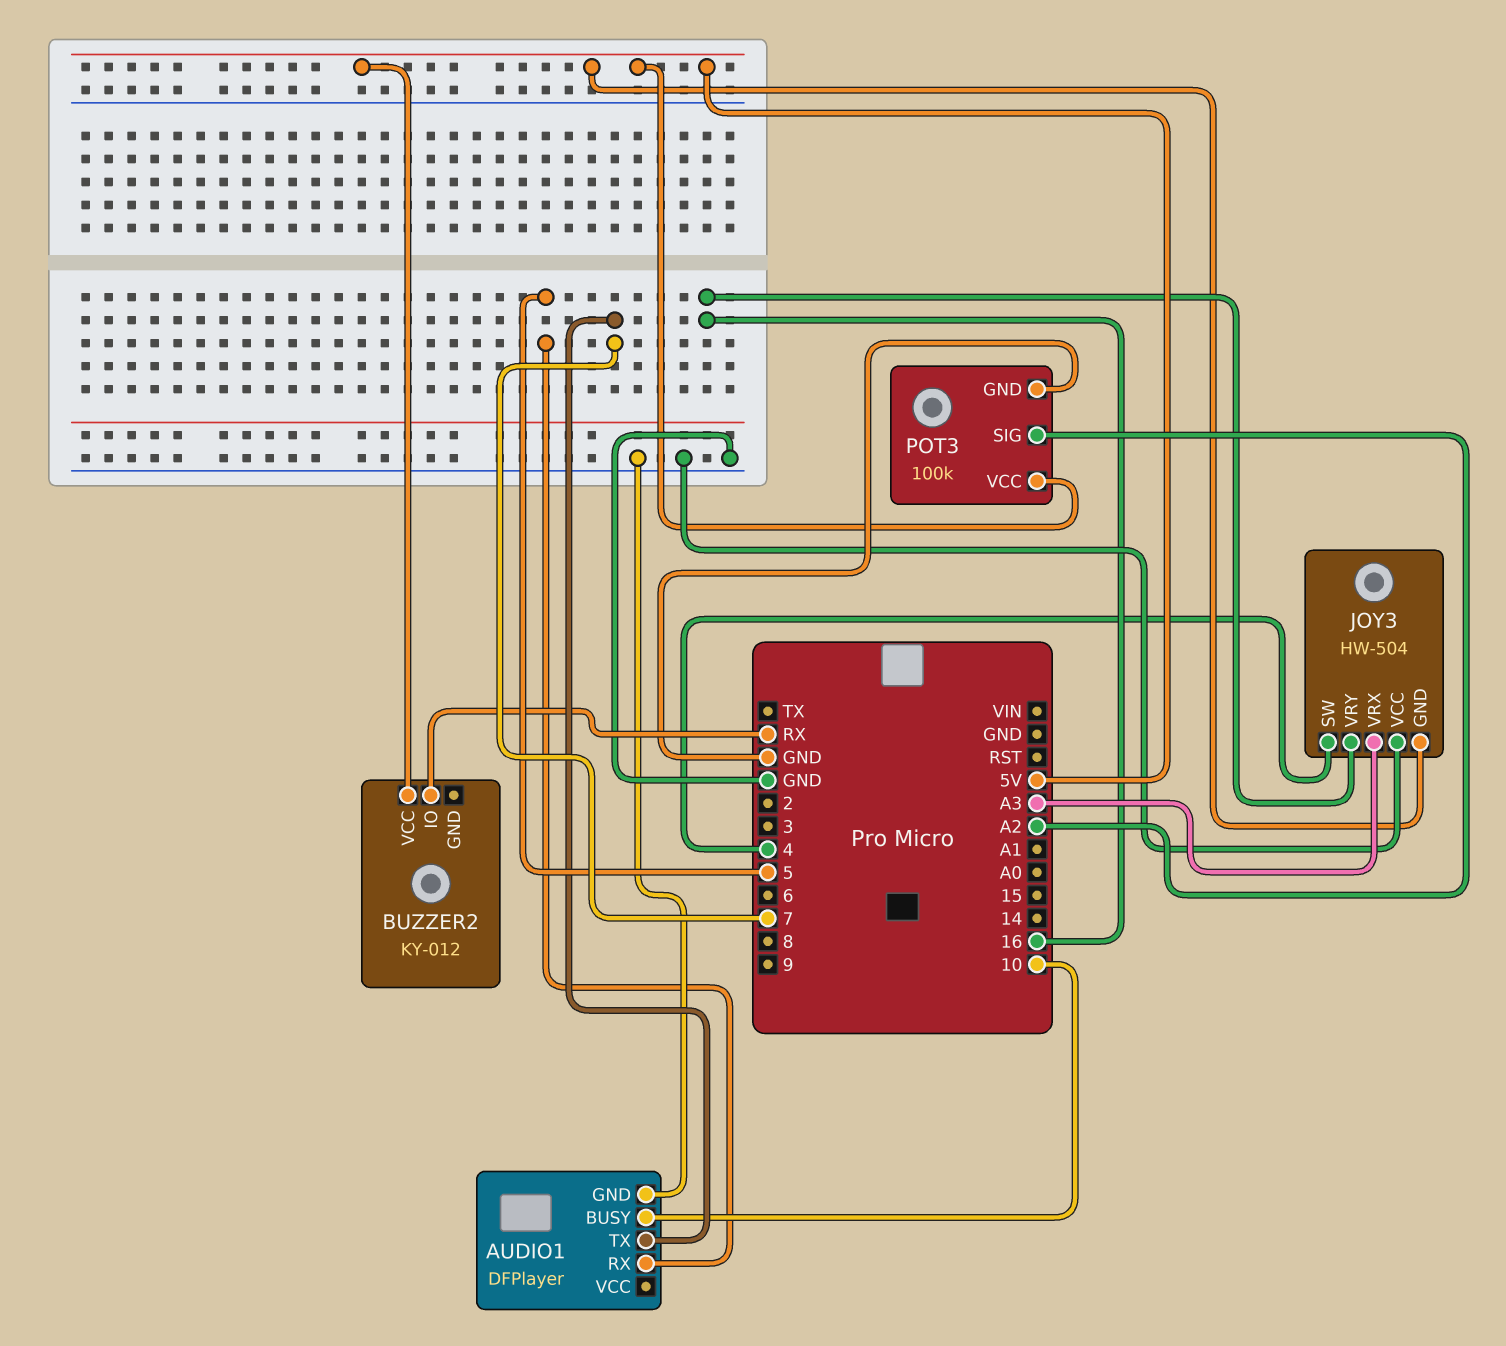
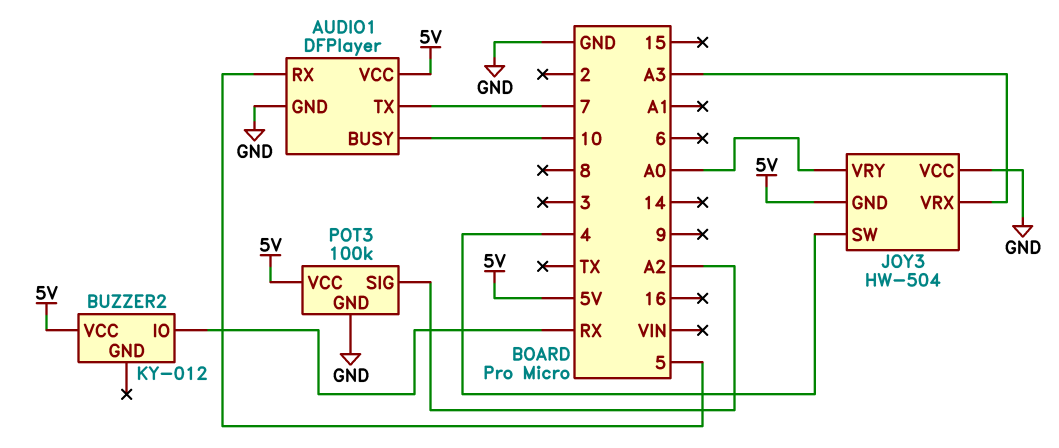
AUDIO1 pin VCC: none -> 5V
JOY3 pin VRY: 16 -> A0

